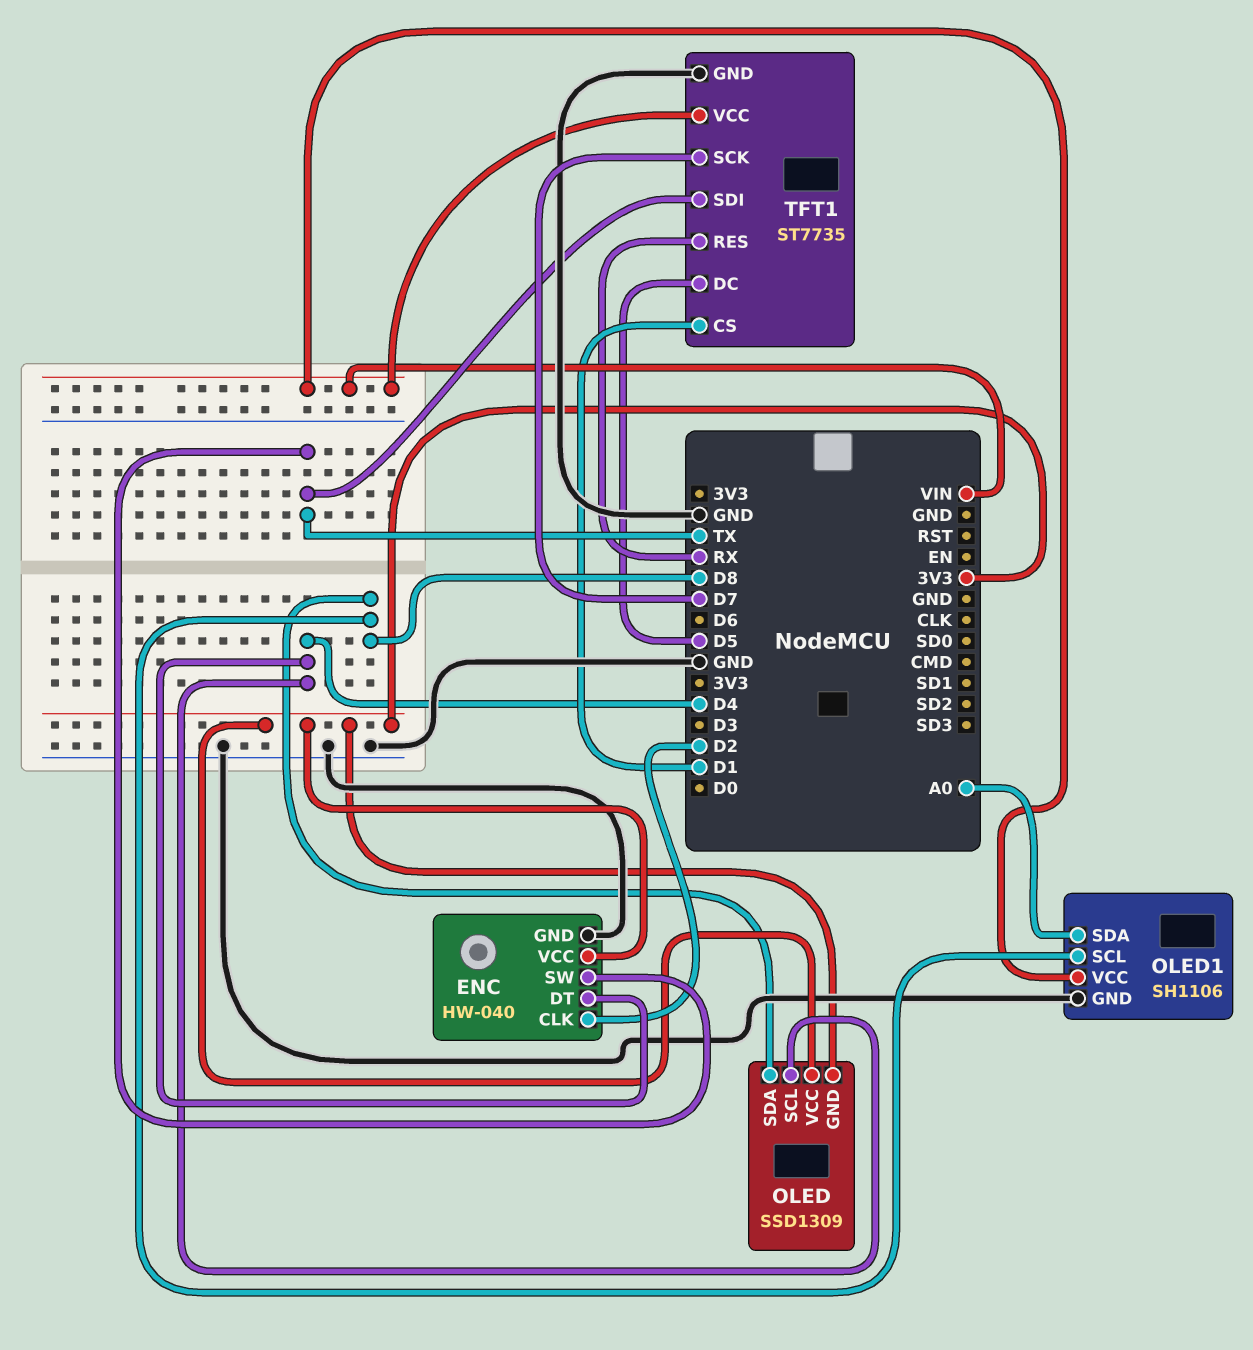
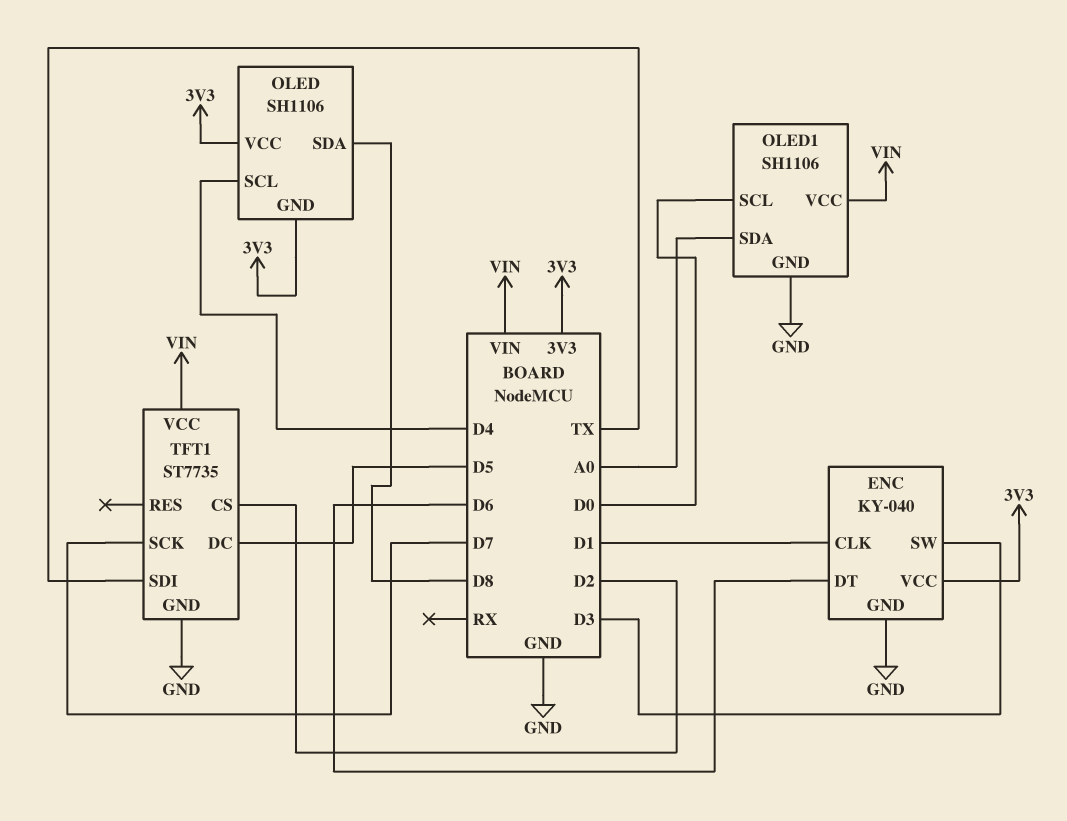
ENC: HW-040 -> KY-040
ENC pin CLK: D2 -> D1
ENC pin DT: D4 -> D6
ENC pin SW: TX -> D3
OLED: SSD1309 -> SH1106
OLED1 pin SCL: D8 -> D0
TFT1 pin CS: D1 -> D2
TFT1 pin RES: RX -> none

